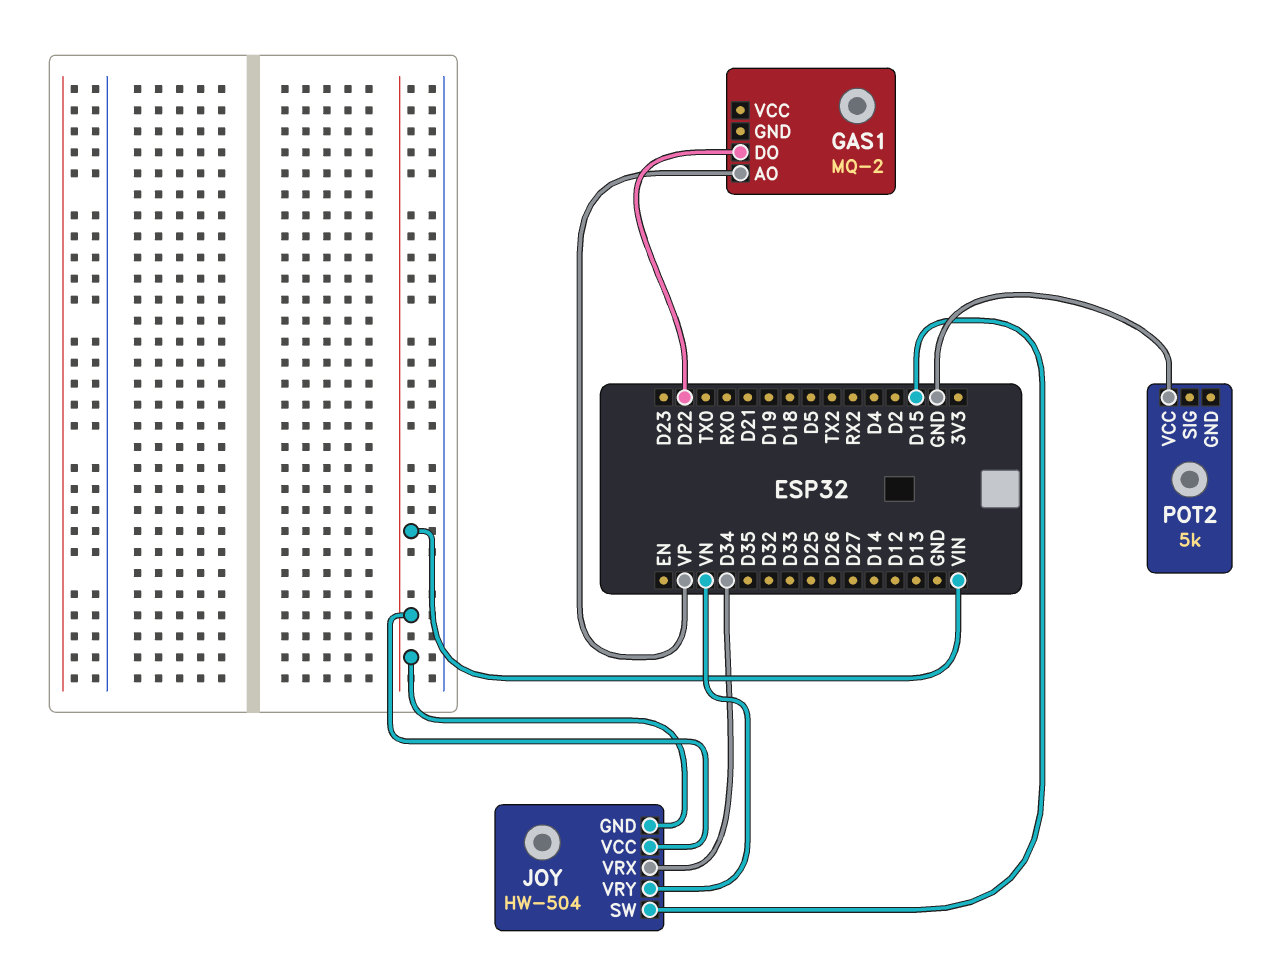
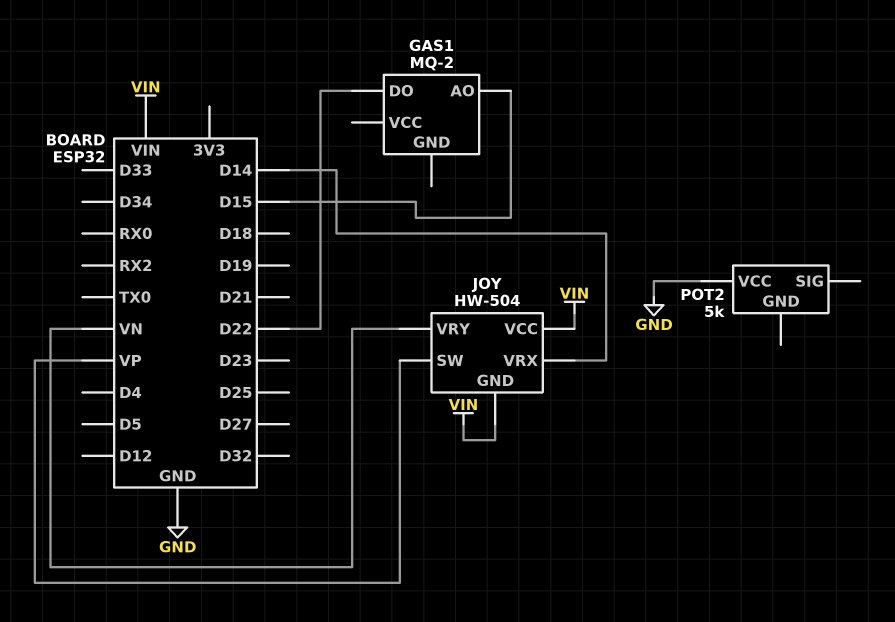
GAS1 pin AO: VP -> D15
JOY pin SW: D15 -> VP
JOY pin VRX: D34 -> D14

